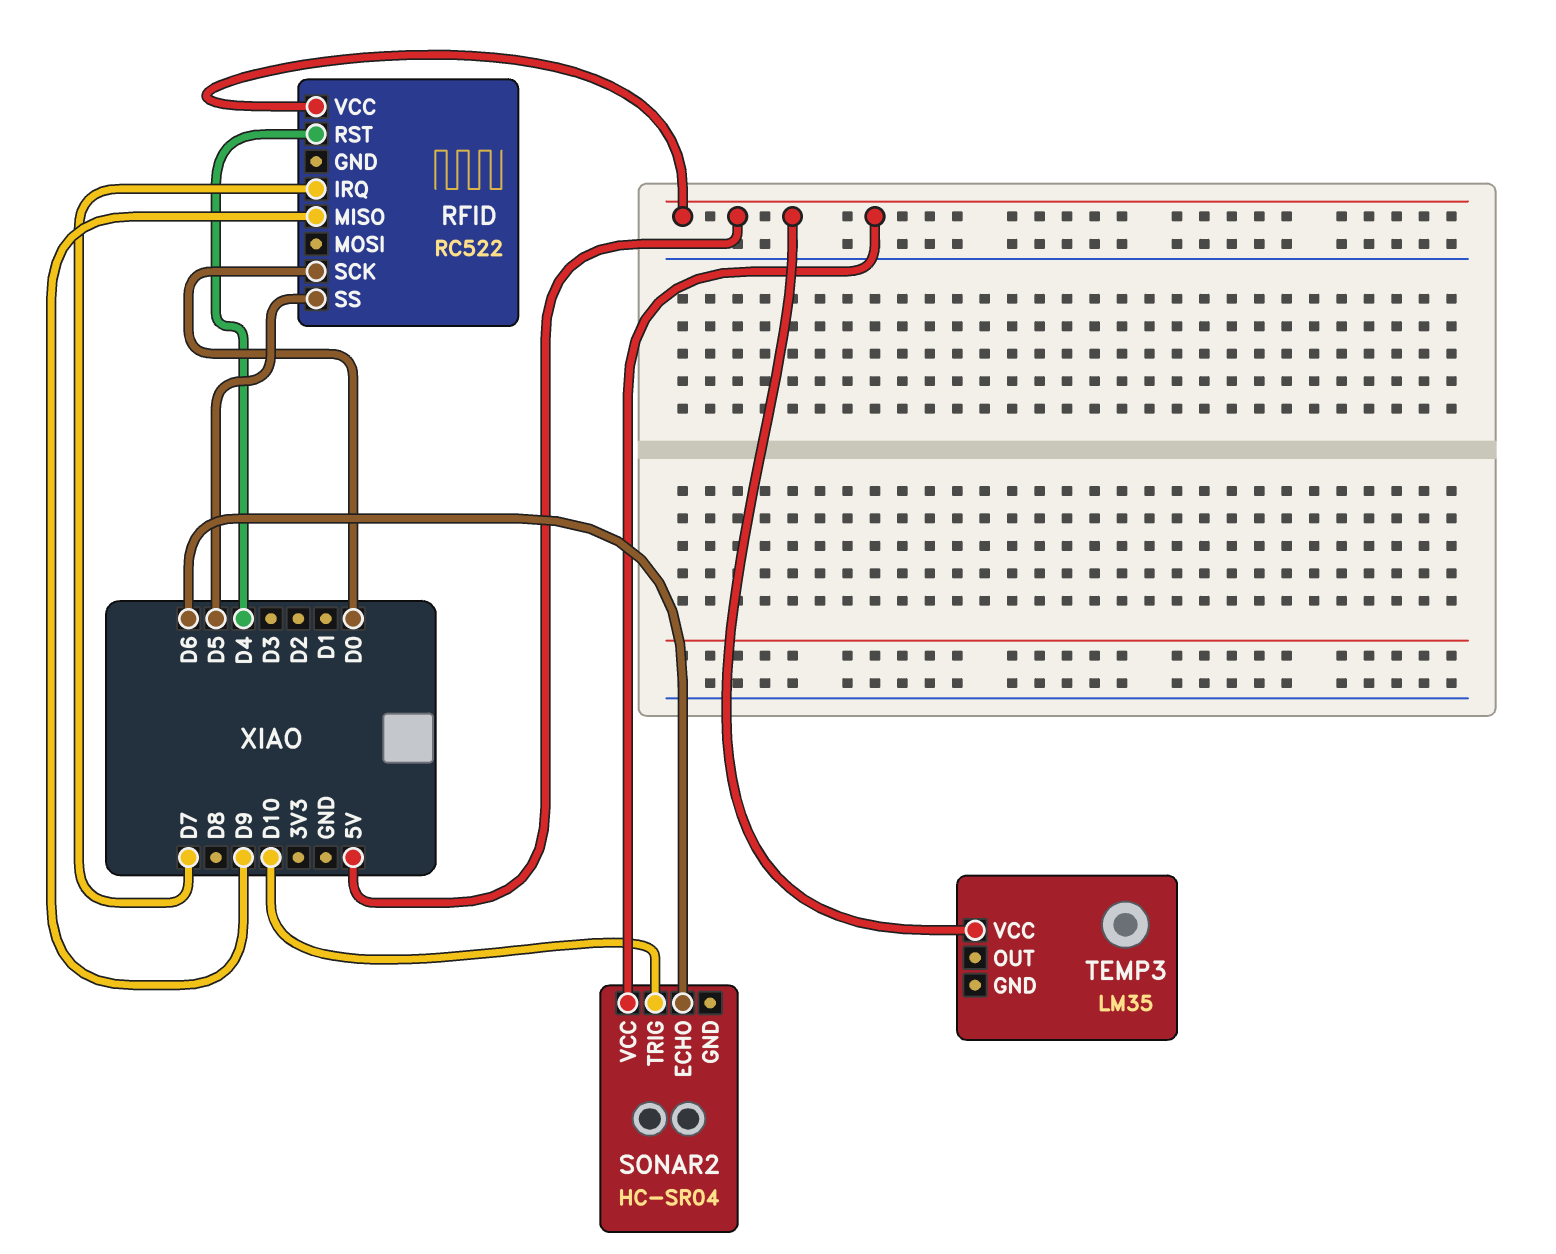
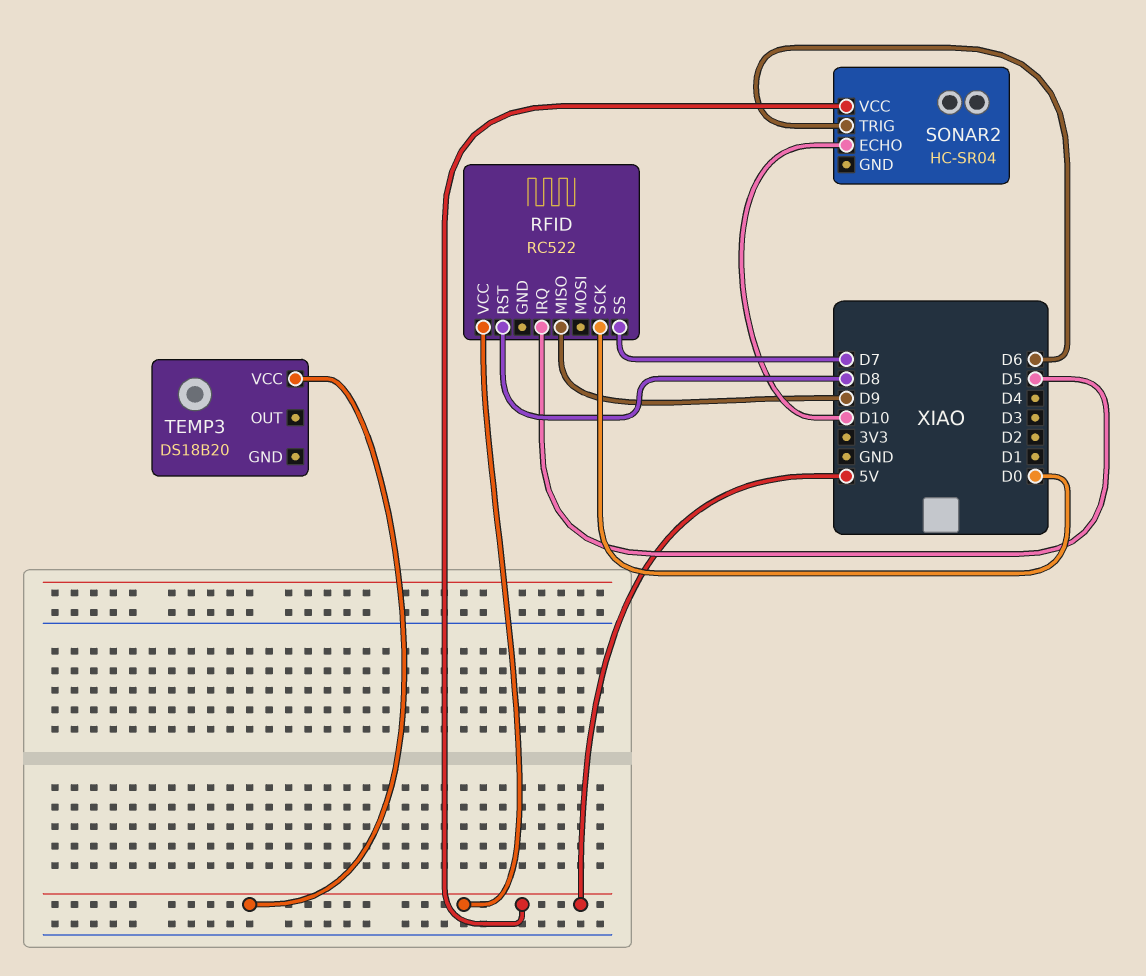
RFID pin IRQ: D7 -> D5
RFID pin RST: D4 -> D8
RFID pin SS: D5 -> D7
SONAR2 pin ECHO: D6 -> D10
SONAR2 pin TRIG: D10 -> D6
TEMP3: LM35 -> DS18B20

